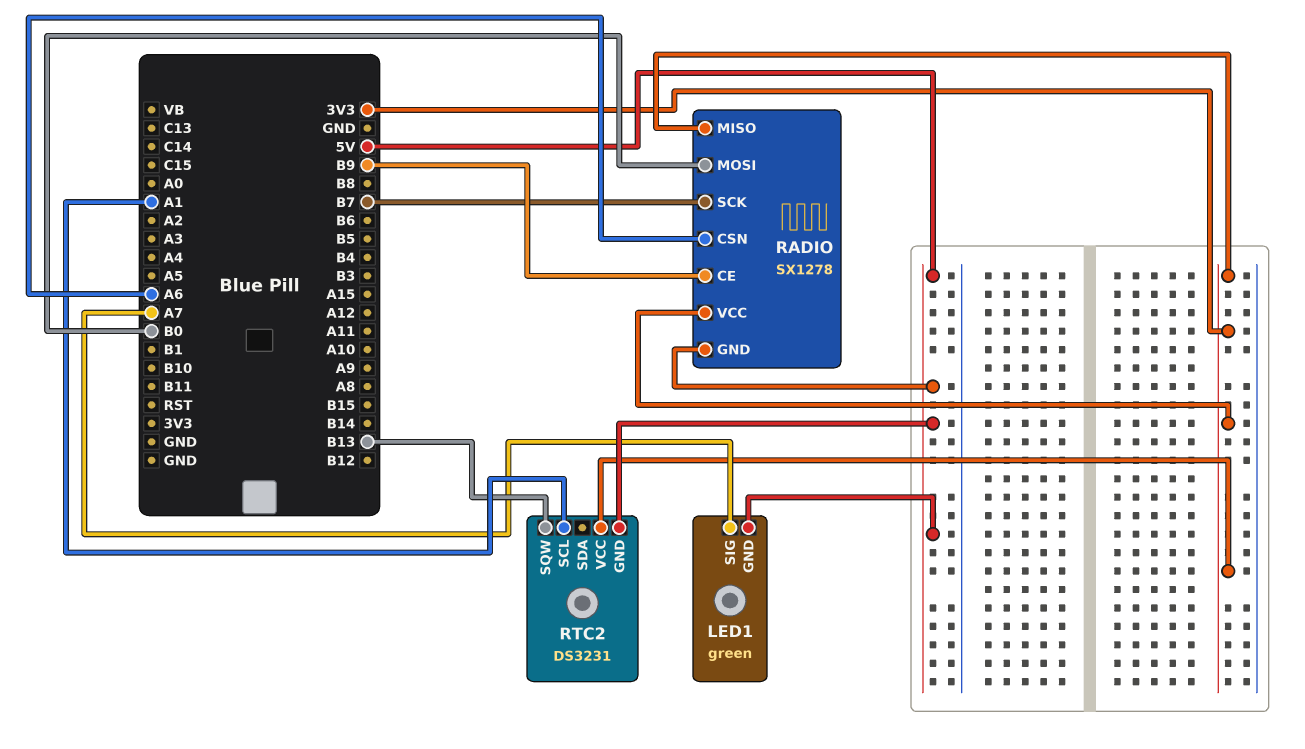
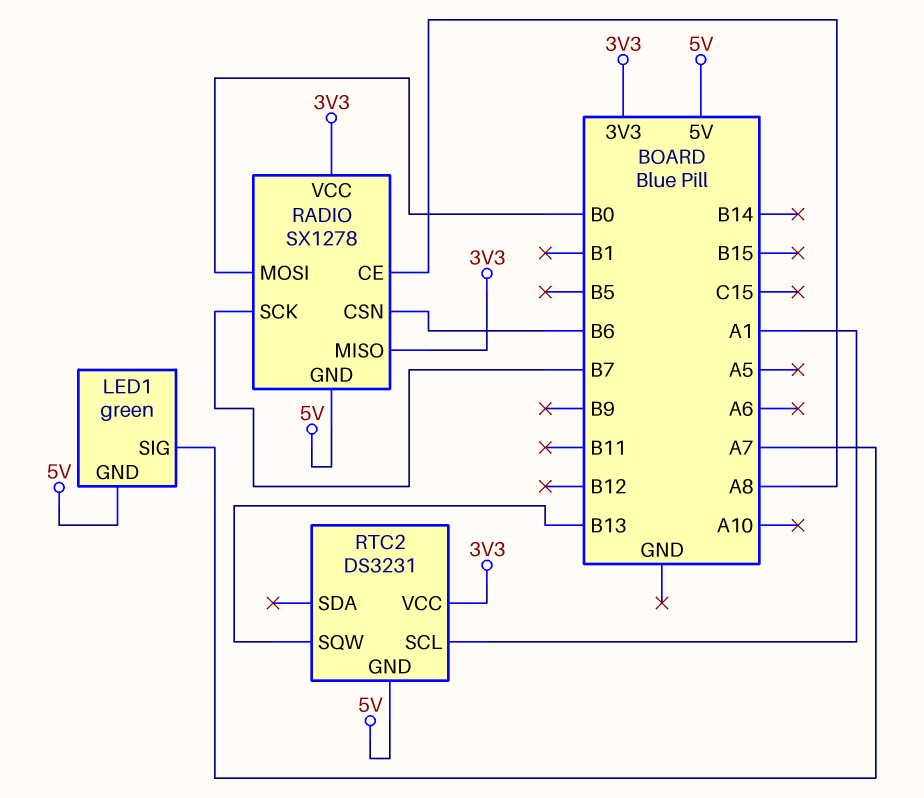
RADIO pin CE: B9 -> A8
RADIO pin CSN: A6 -> B6

